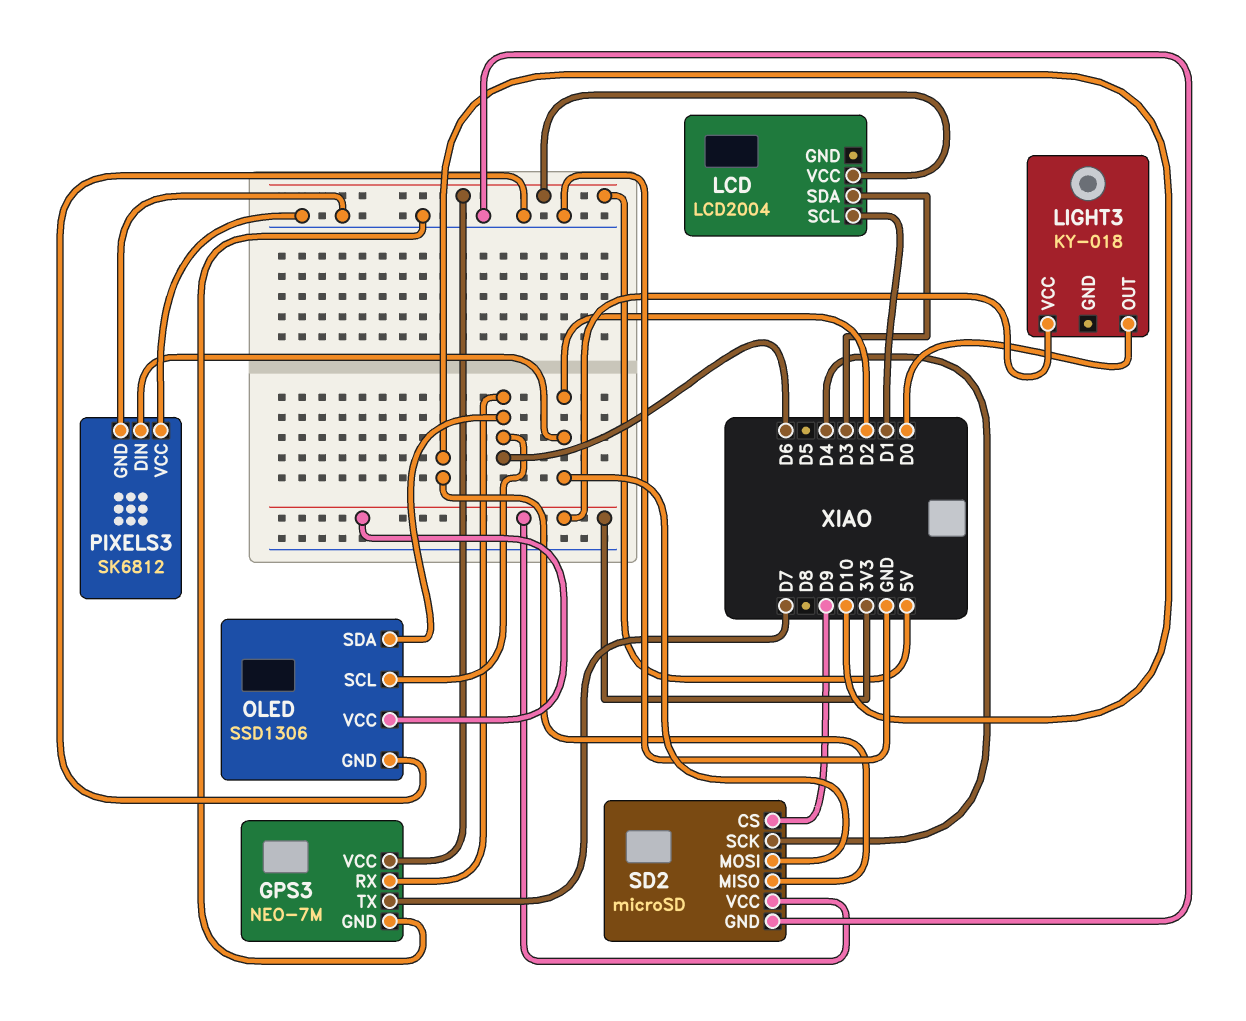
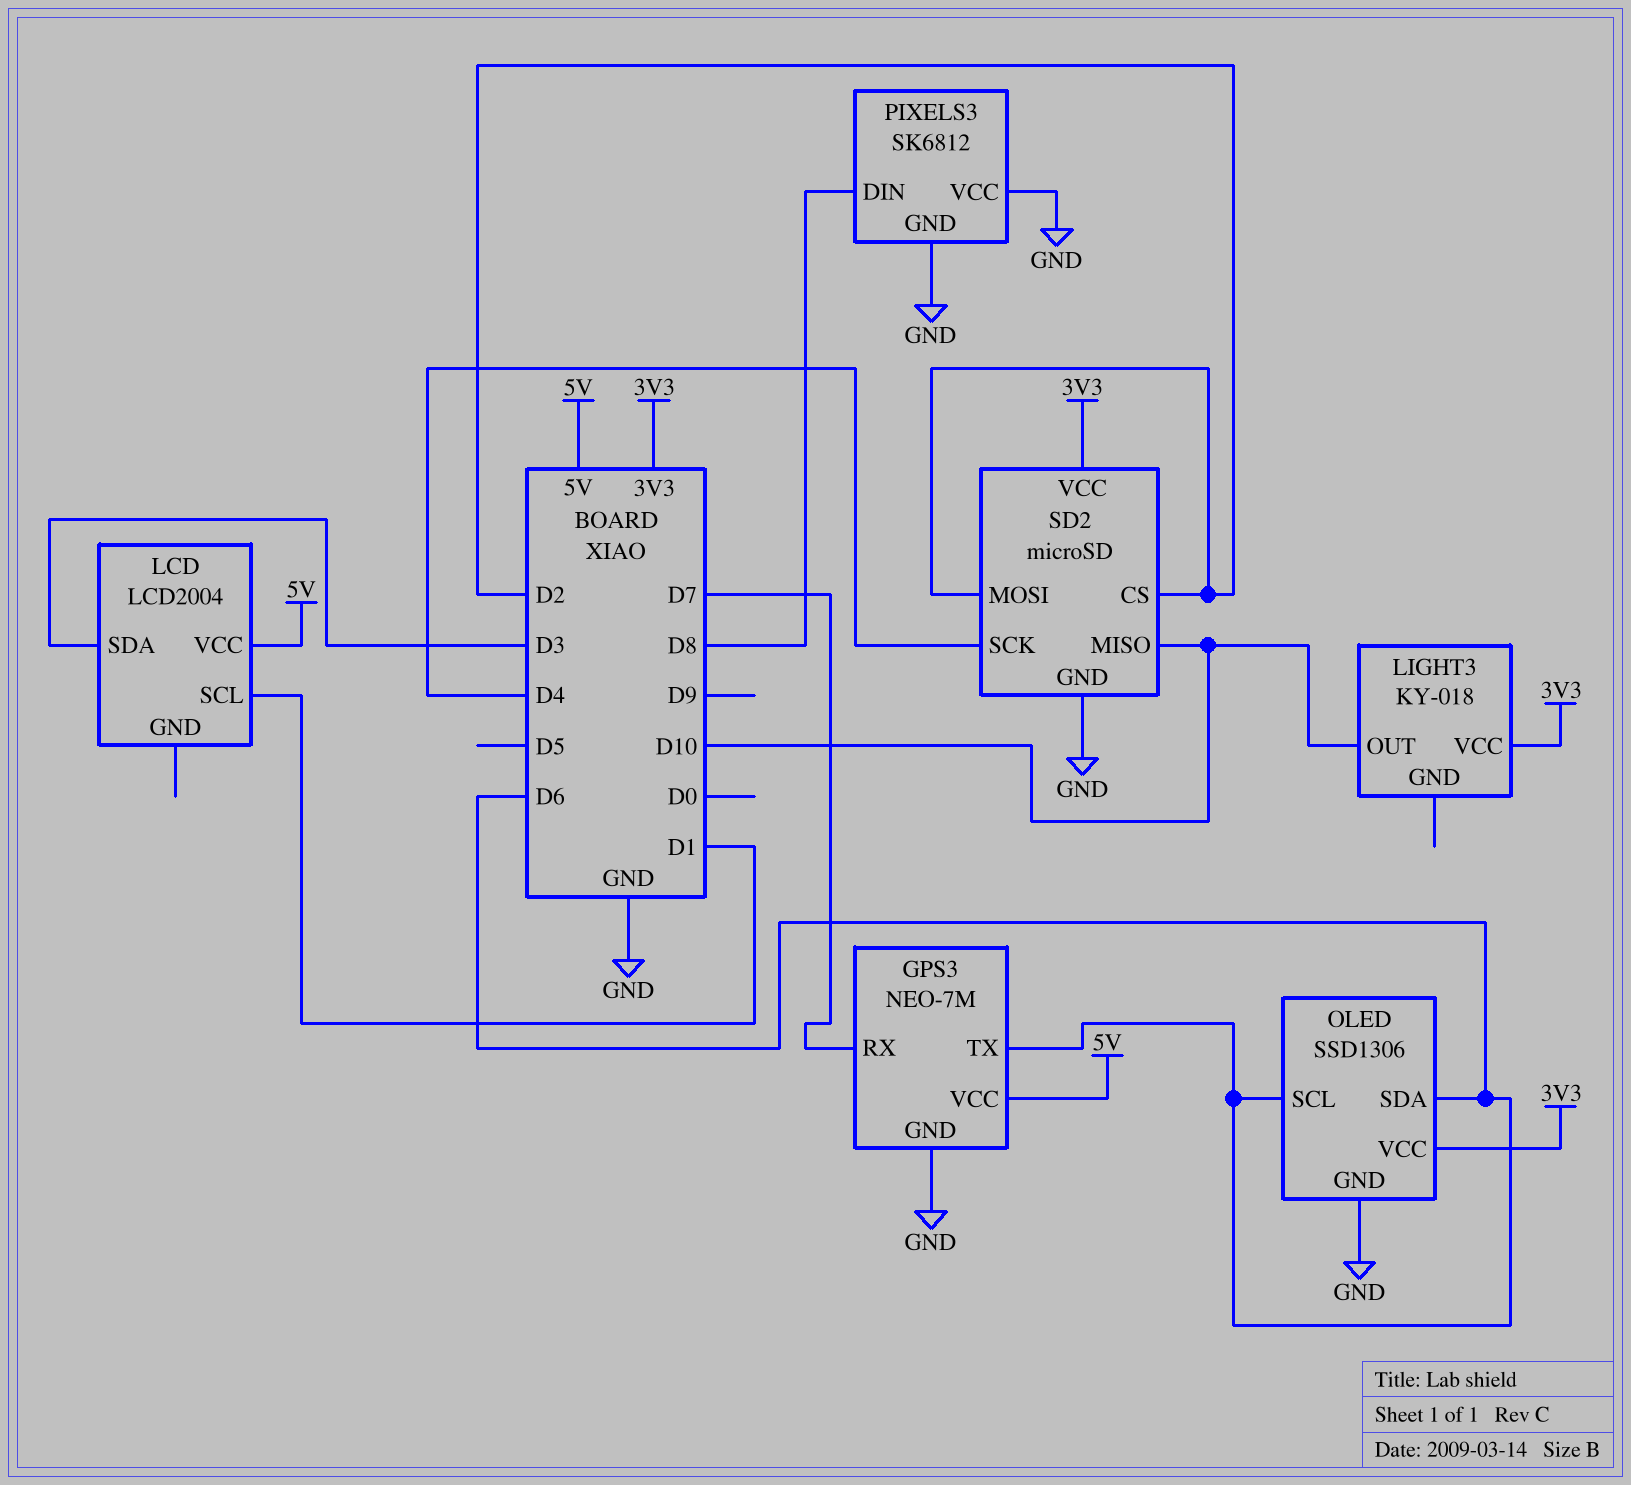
GPS3 pin RX: D6 -> D7
GPS3 pin TX: D7 -> D6
LIGHT3 pin OUT: D0 -> D10
PIXELS3 pin DIN: D2 -> D8
SD2 pin CS: D9 -> D2

